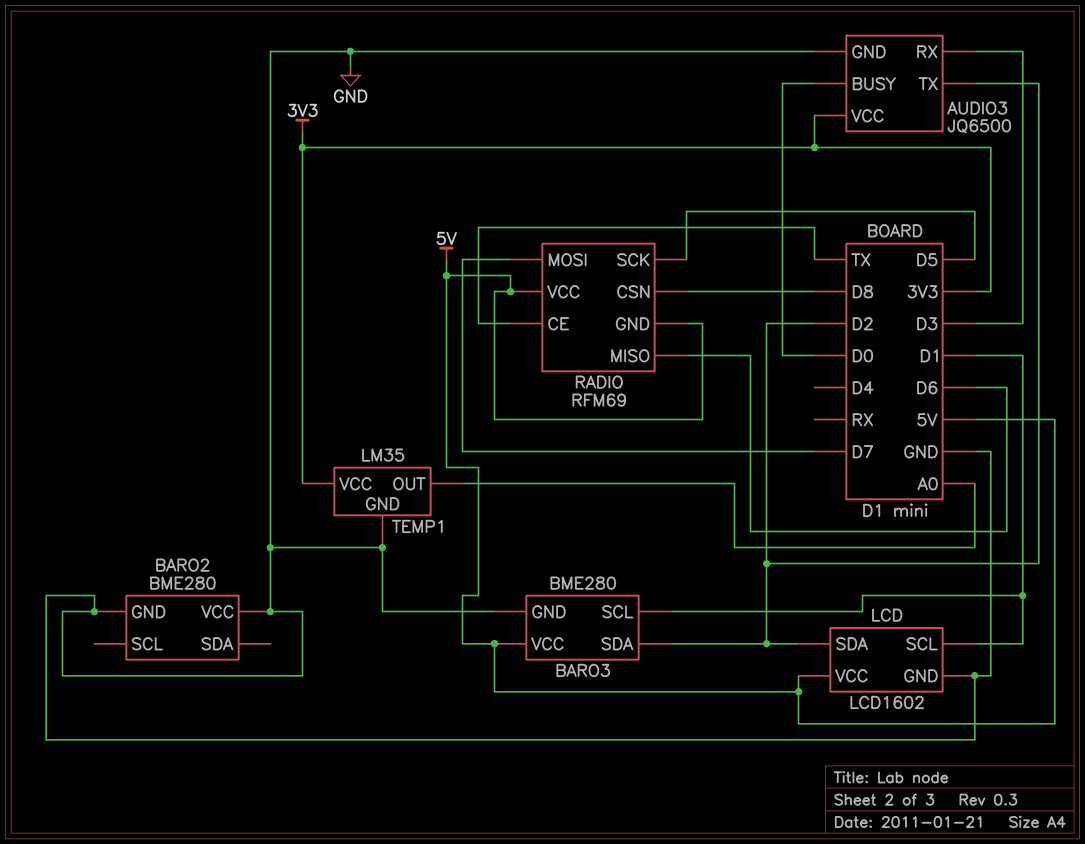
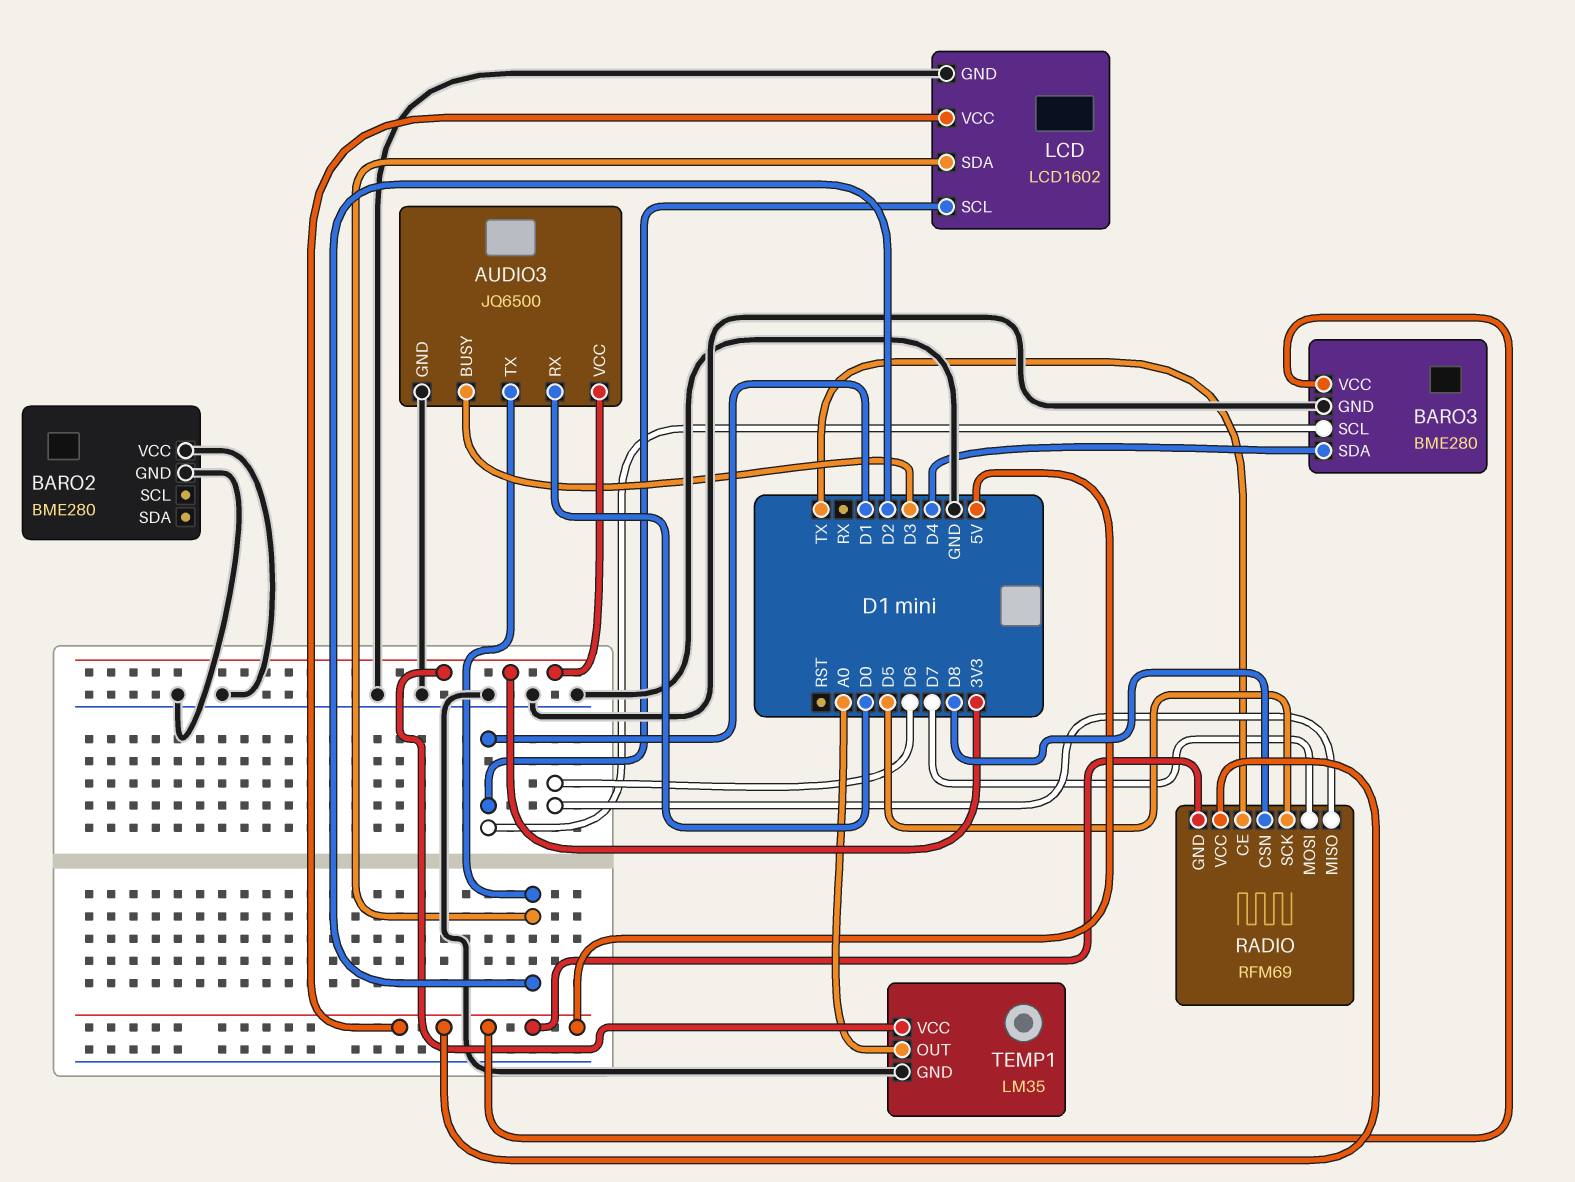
AUDIO3 pin BUSY: D0 -> D3
AUDIO3 pin RX: D3 -> D0
BARO3 pin SDA: D2 -> D4

